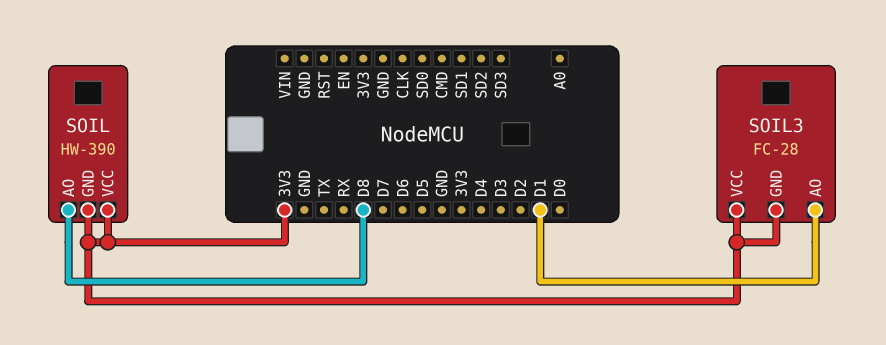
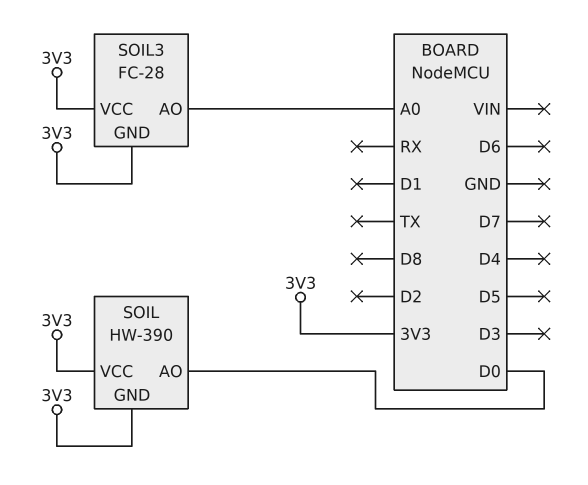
SOIL pin AO: D8 -> D0
SOIL3 pin AO: D1 -> A0

